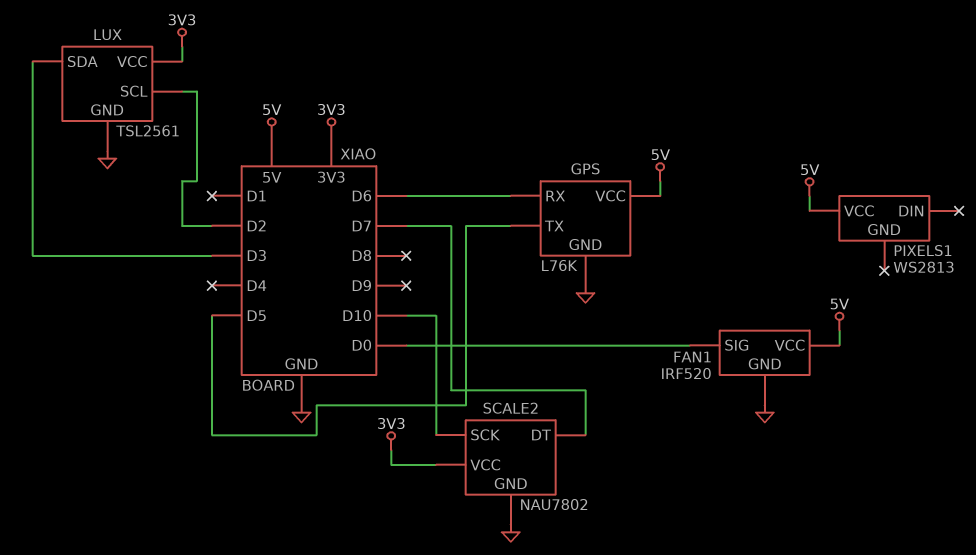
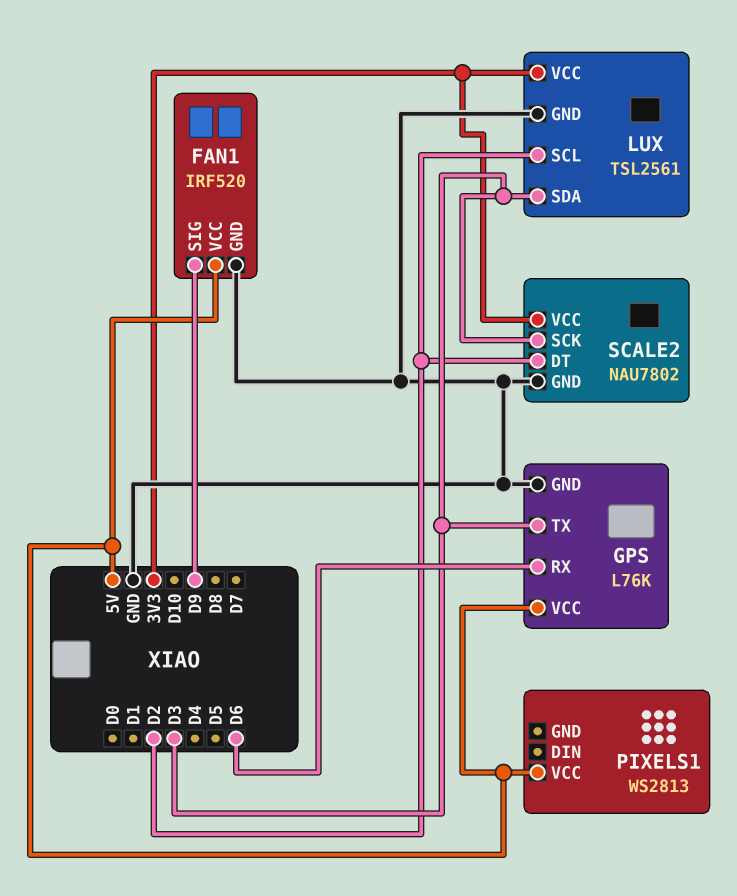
FAN1 pin SIG: D0 -> D9
GPS pin TX: D5 -> D3
SCALE2 pin DT: D7 -> D2
SCALE2 pin SCK: D10 -> D3

